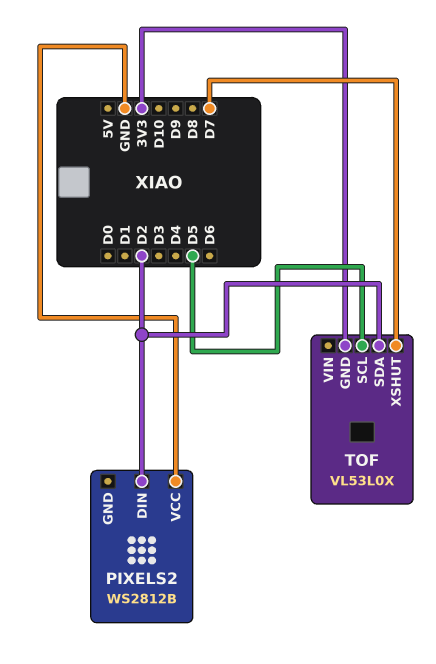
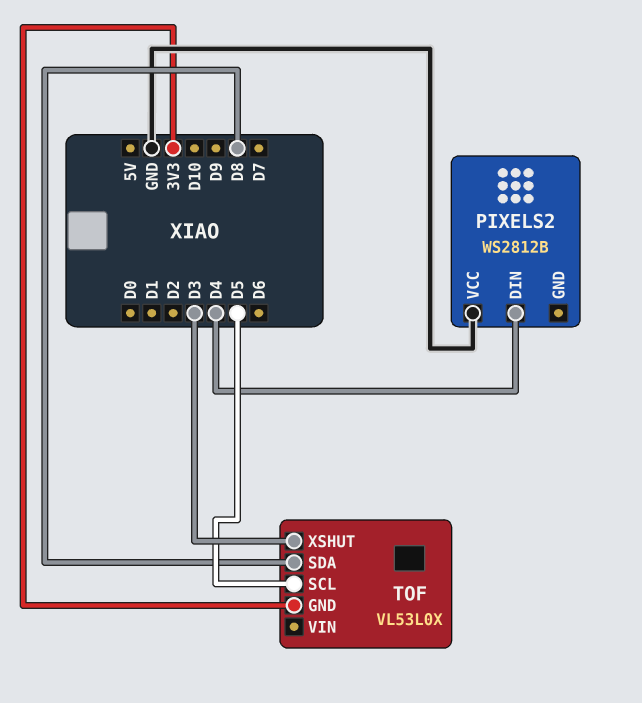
PIXELS2 pin DIN: D2 -> D4
TOF pin SDA: D2 -> D8
TOF pin XSHUT: D7 -> D3

